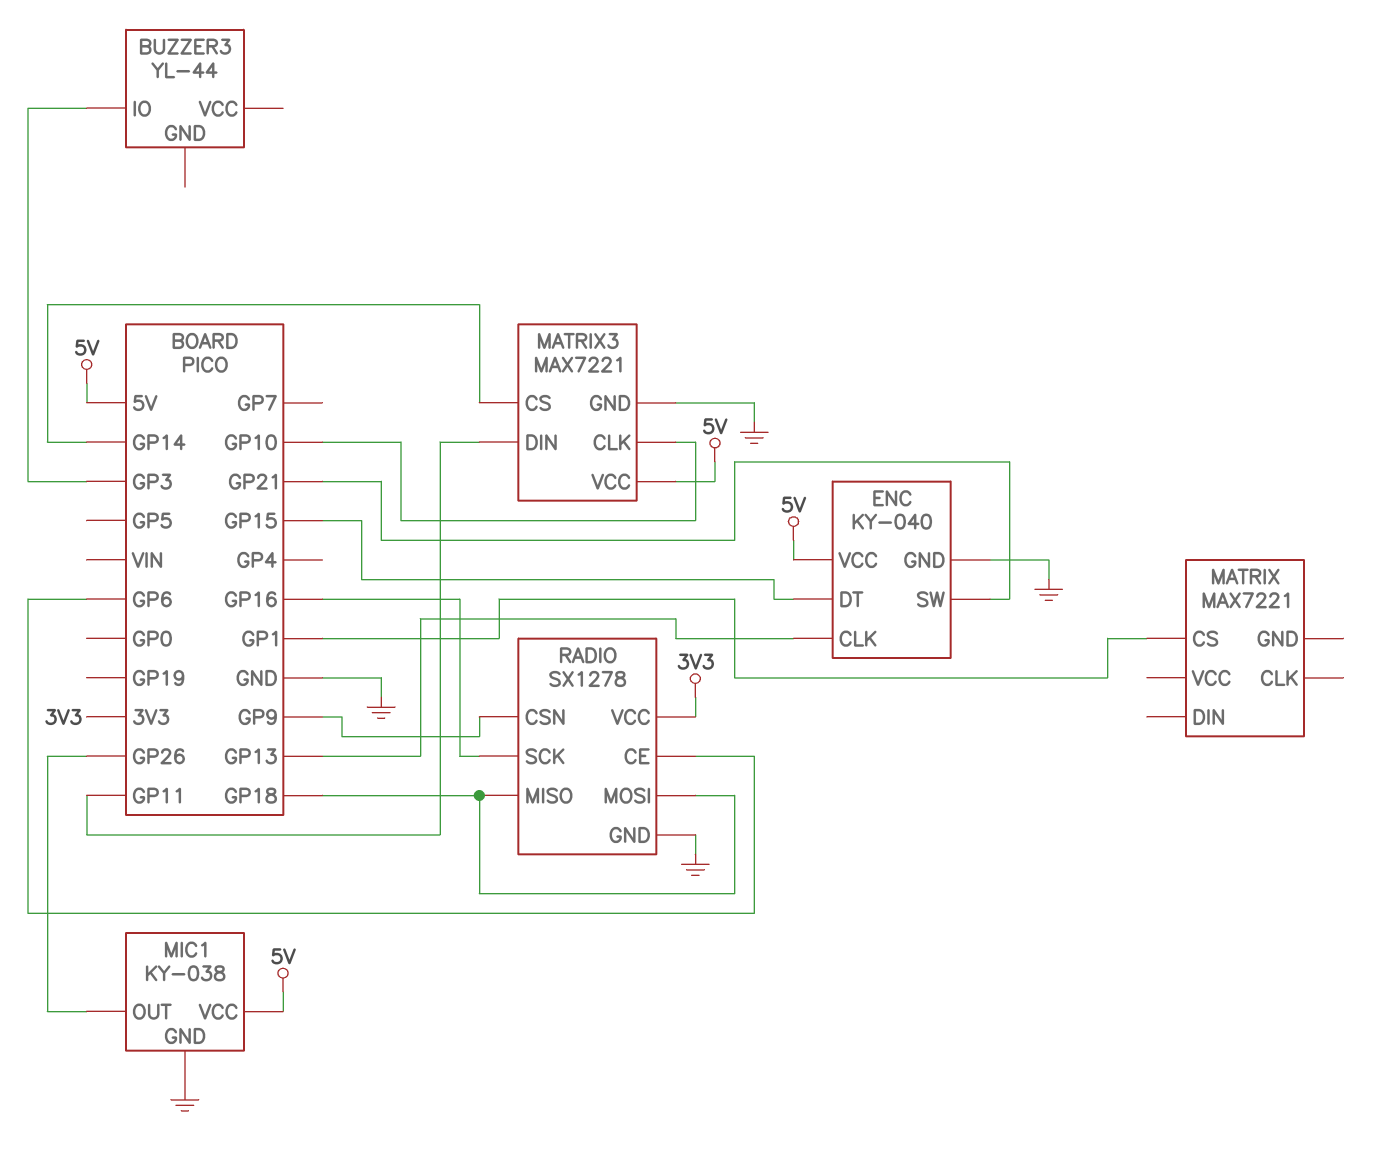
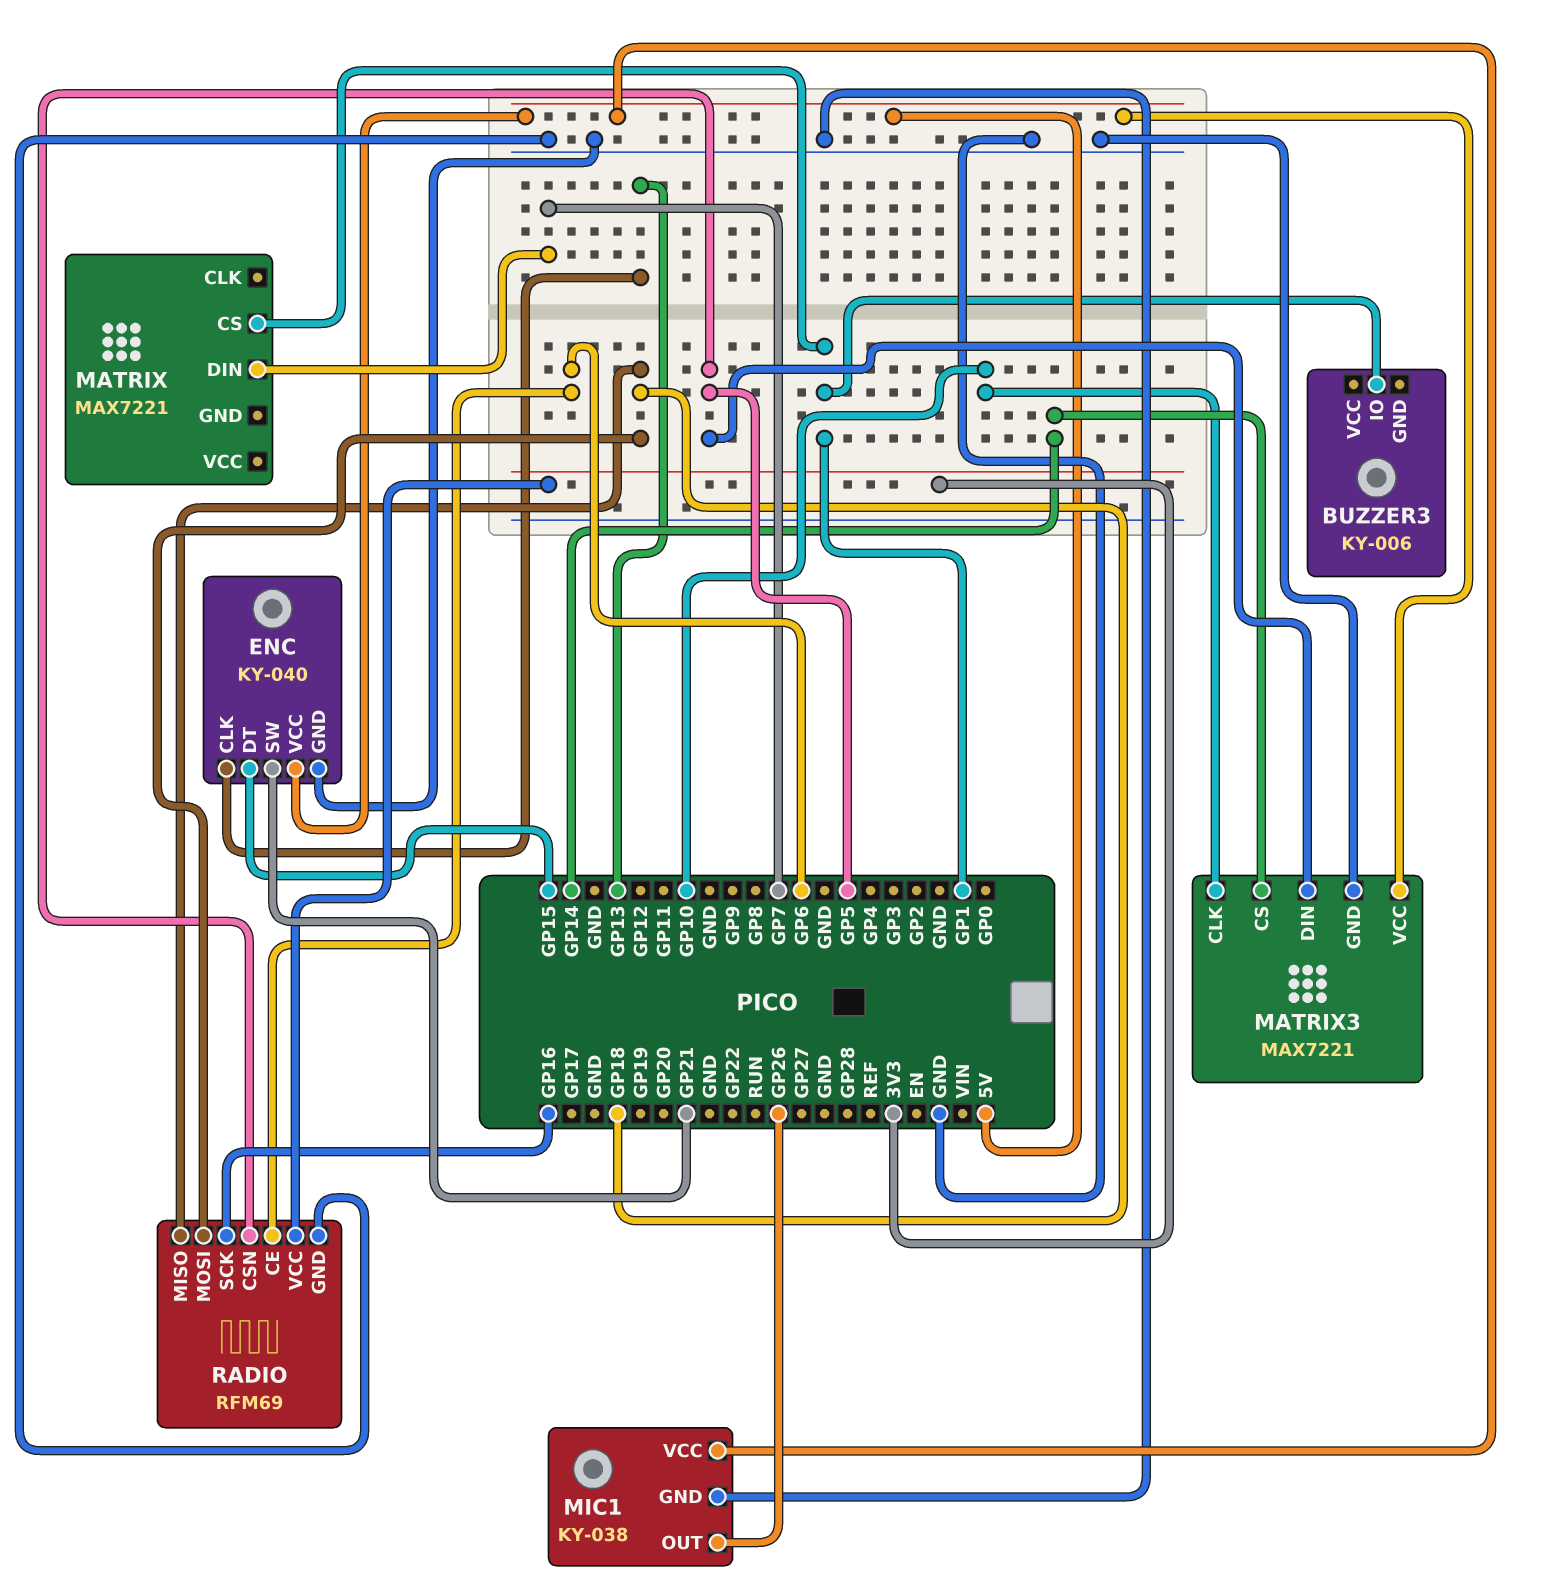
BUZZER3: YL-44 -> KY-006
BUZZER3 pin IO: GP3 -> GP1
MATRIX pin DIN: none -> GP7
MATRIX3 pin DIN: GP11 -> GP5
RADIO: SX1278 -> RFM69
RADIO pin CSN: GP9 -> GP5

